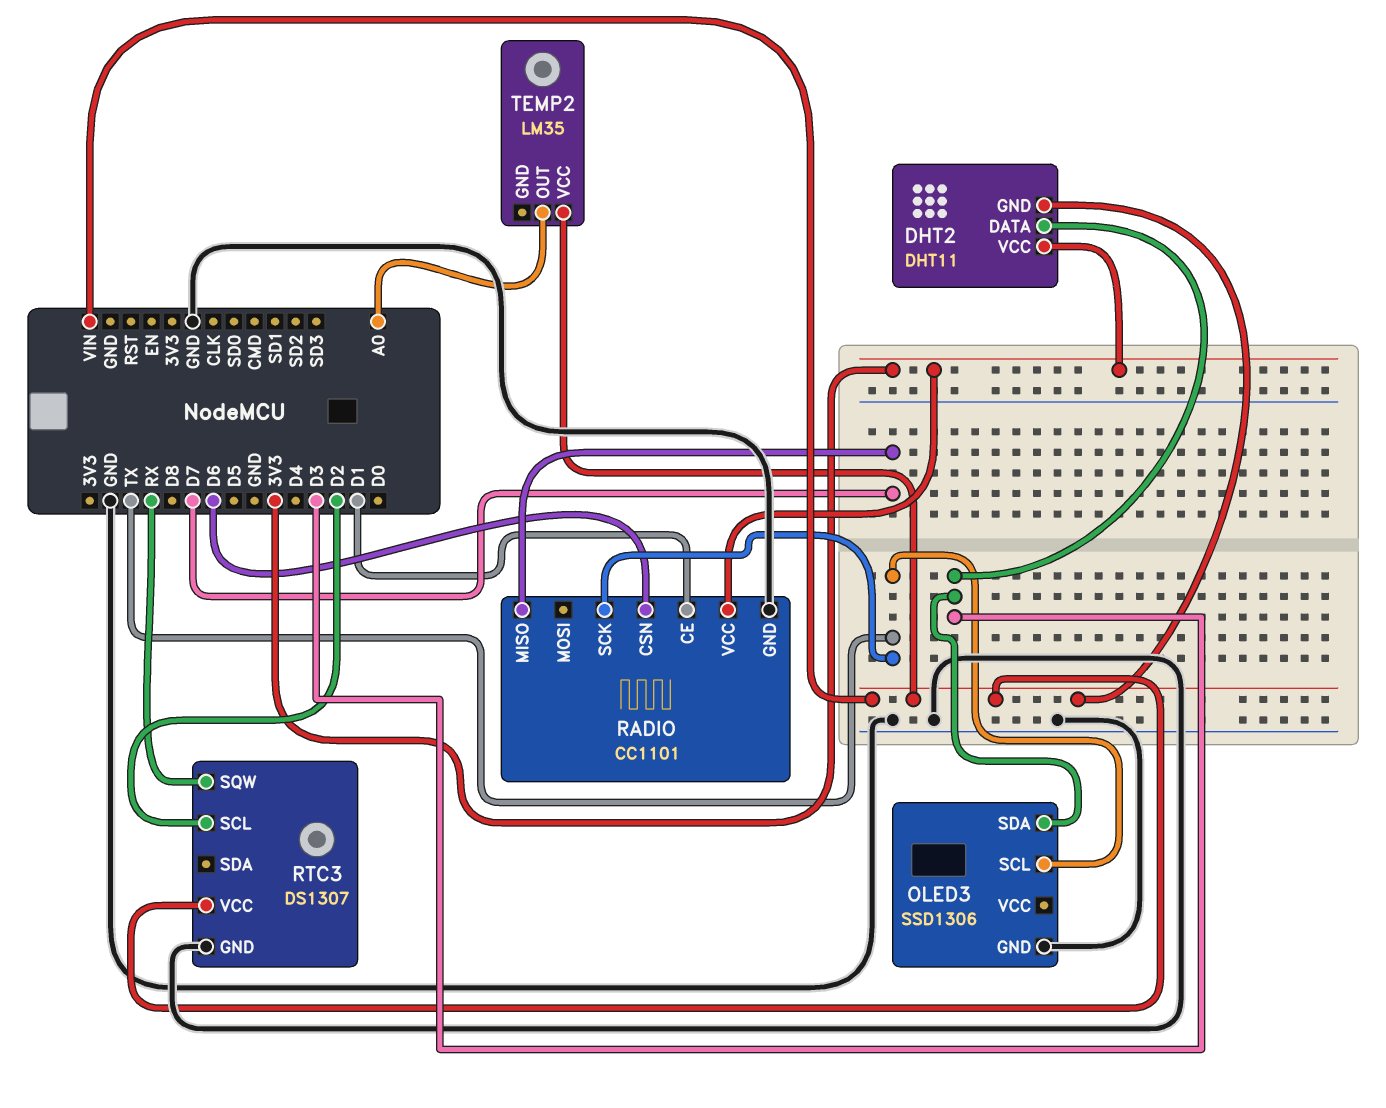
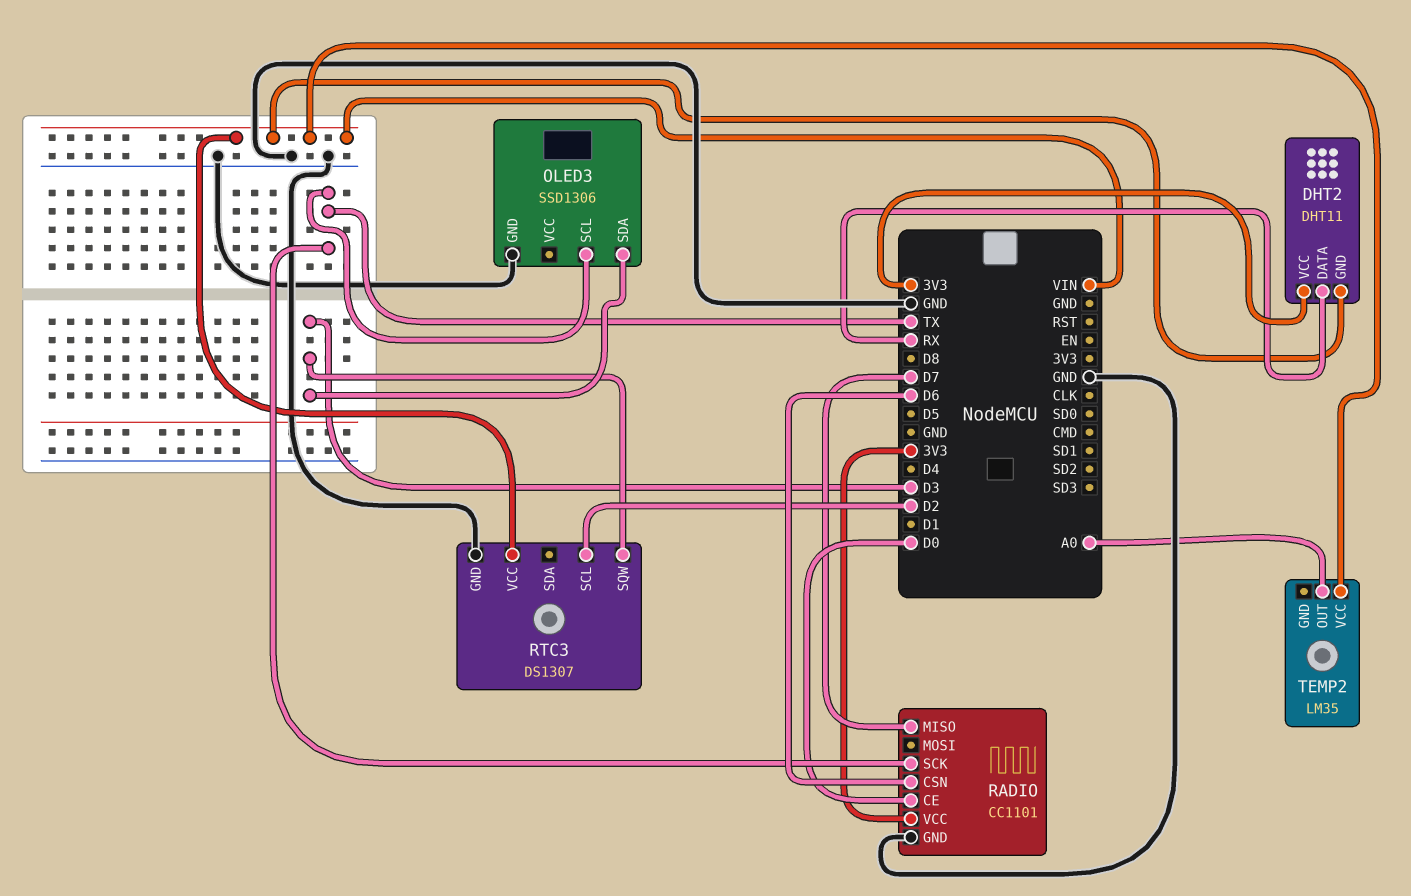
DHT2 pin DATA: D3 -> RX
RADIO pin CE: D1 -> D0
RTC3 pin SQW: RX -> D3

